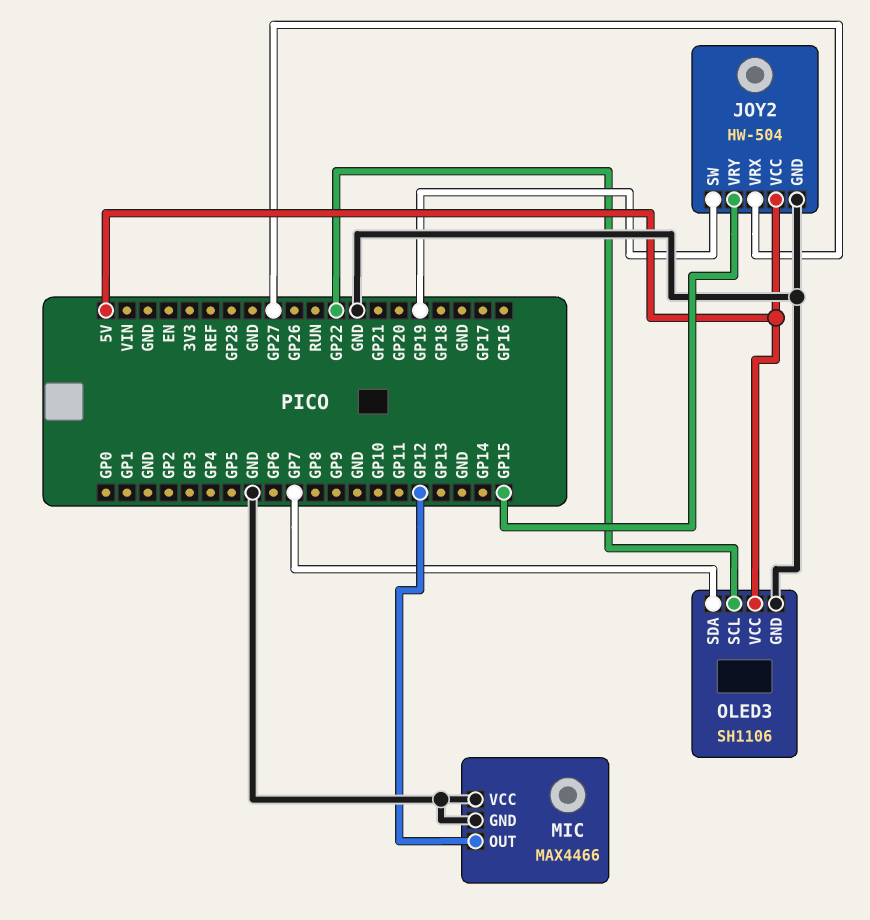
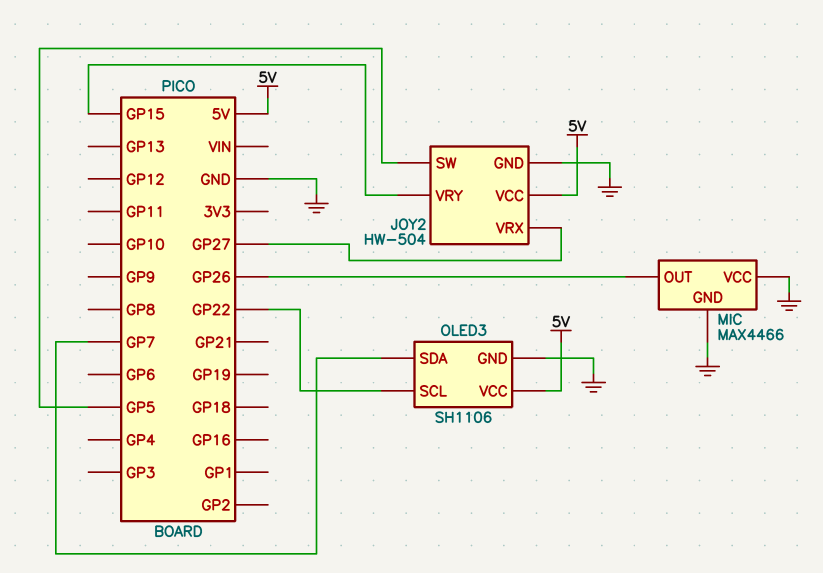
JOY2 pin SW: GP19 -> GP5
MIC pin OUT: GP12 -> GP26

